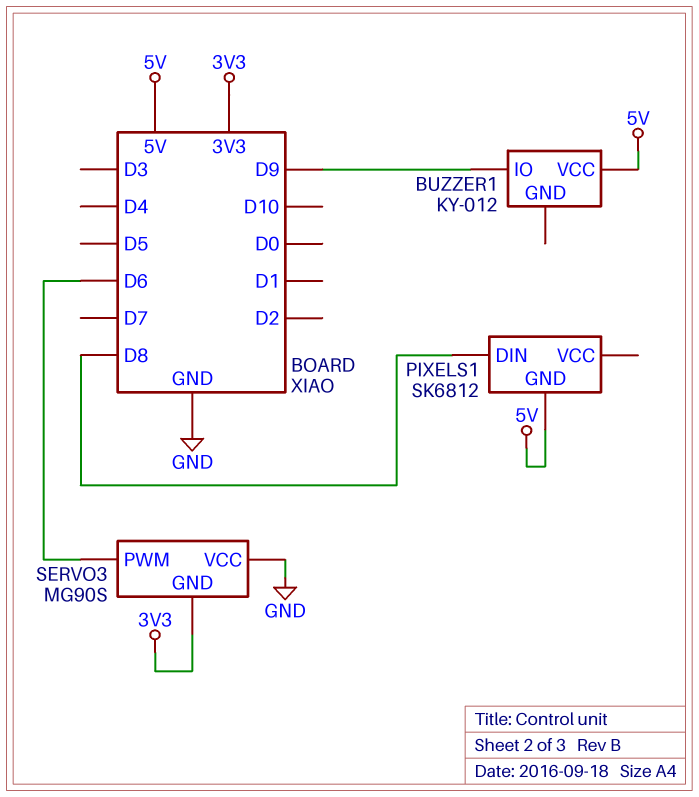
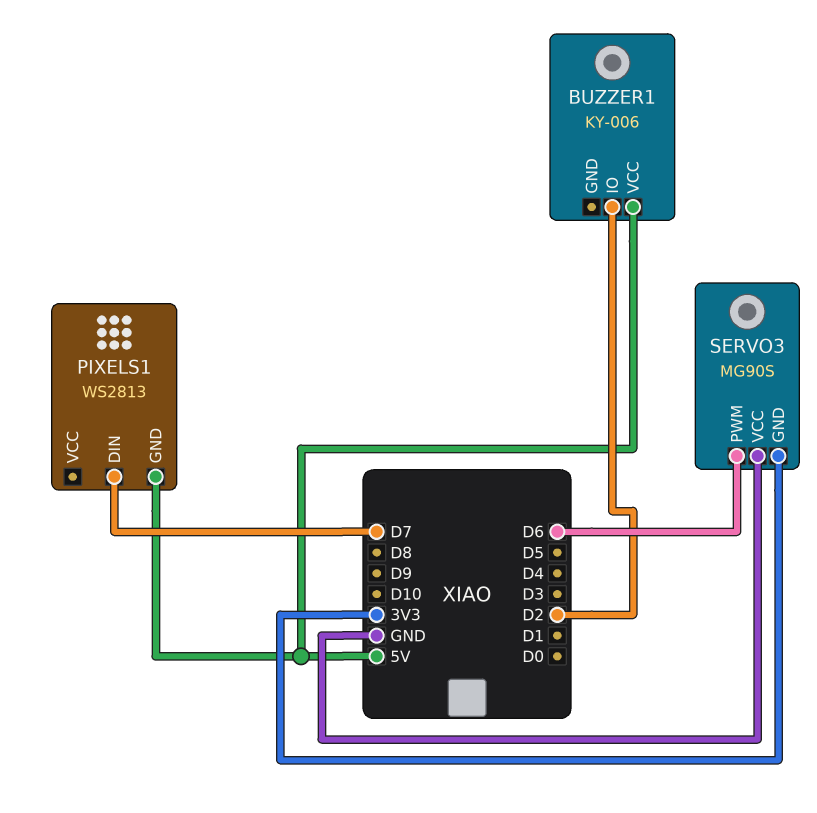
BUZZER1: KY-012 -> KY-006
BUZZER1 pin IO: D9 -> D2
PIXELS1: SK6812 -> WS2813
PIXELS1 pin DIN: D8 -> D7

